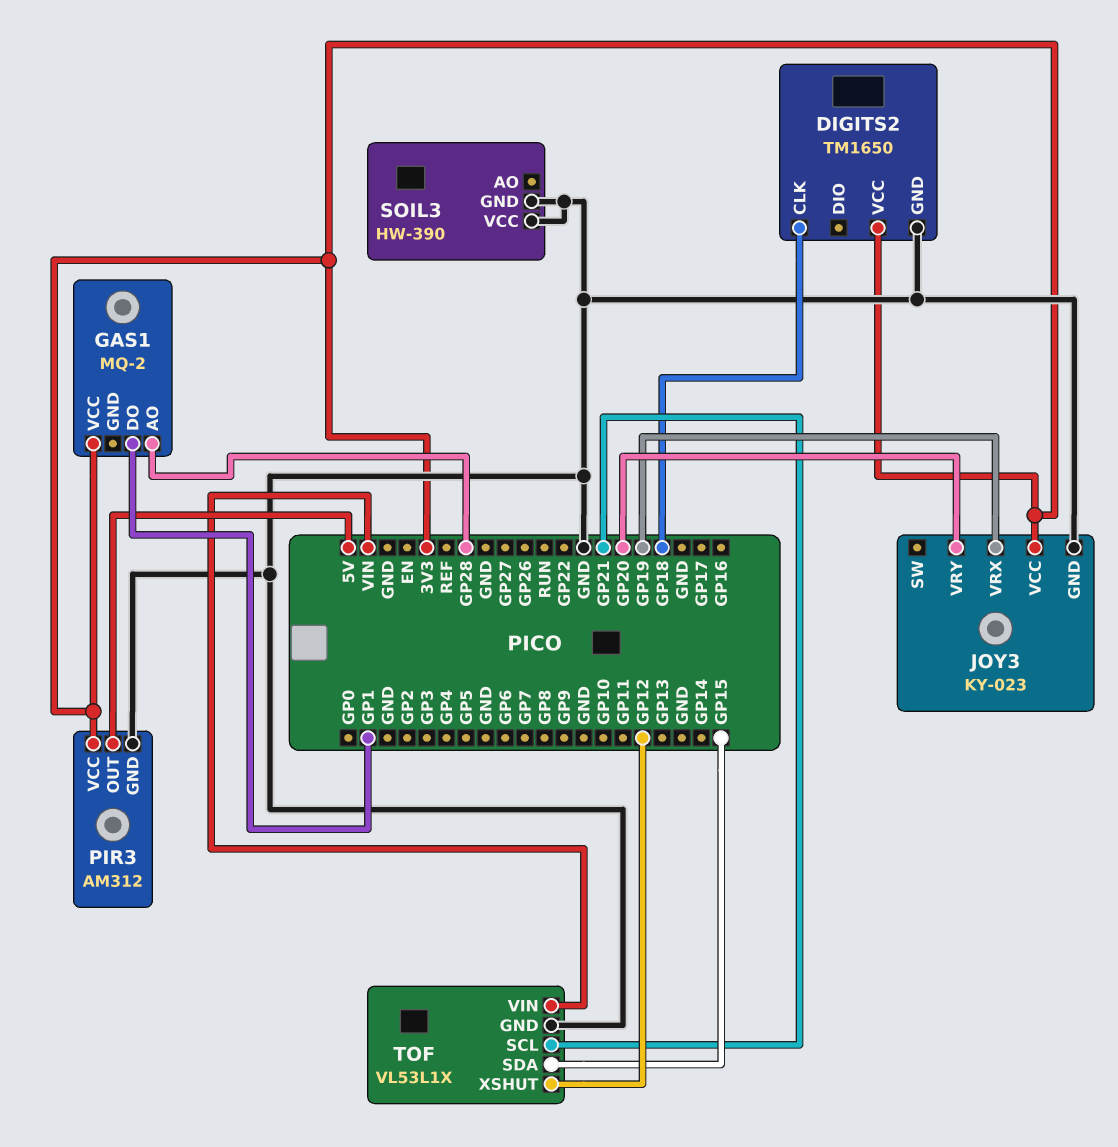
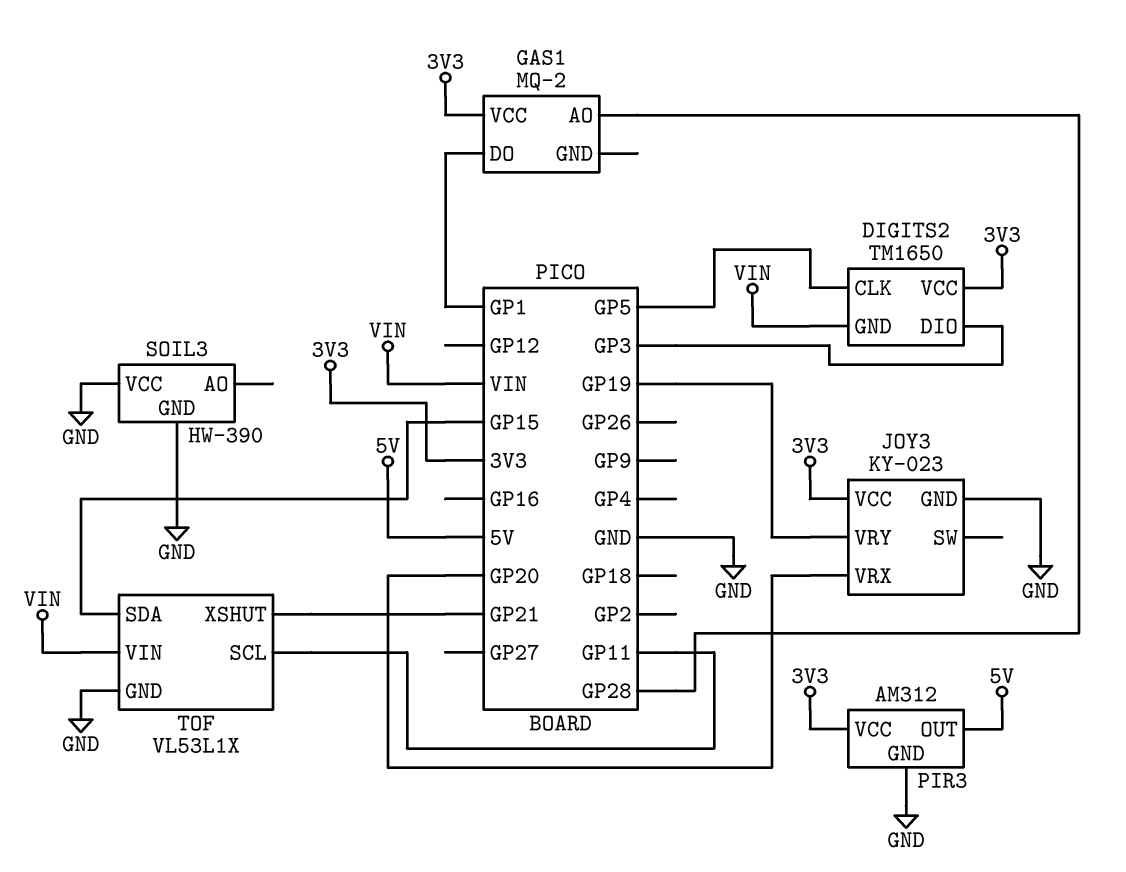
DIGITS2 pin CLK: GP18 -> GP5
DIGITS2 pin DIO: none -> GP3
DIGITS2 pin GND: GND -> VIN
JOY3 pin VRX: GP19 -> GP20
JOY3 pin VRY: GP20 -> GP19
TOF pin SCL: GP21 -> GP11
TOF pin XSHUT: GP12 -> GP21

